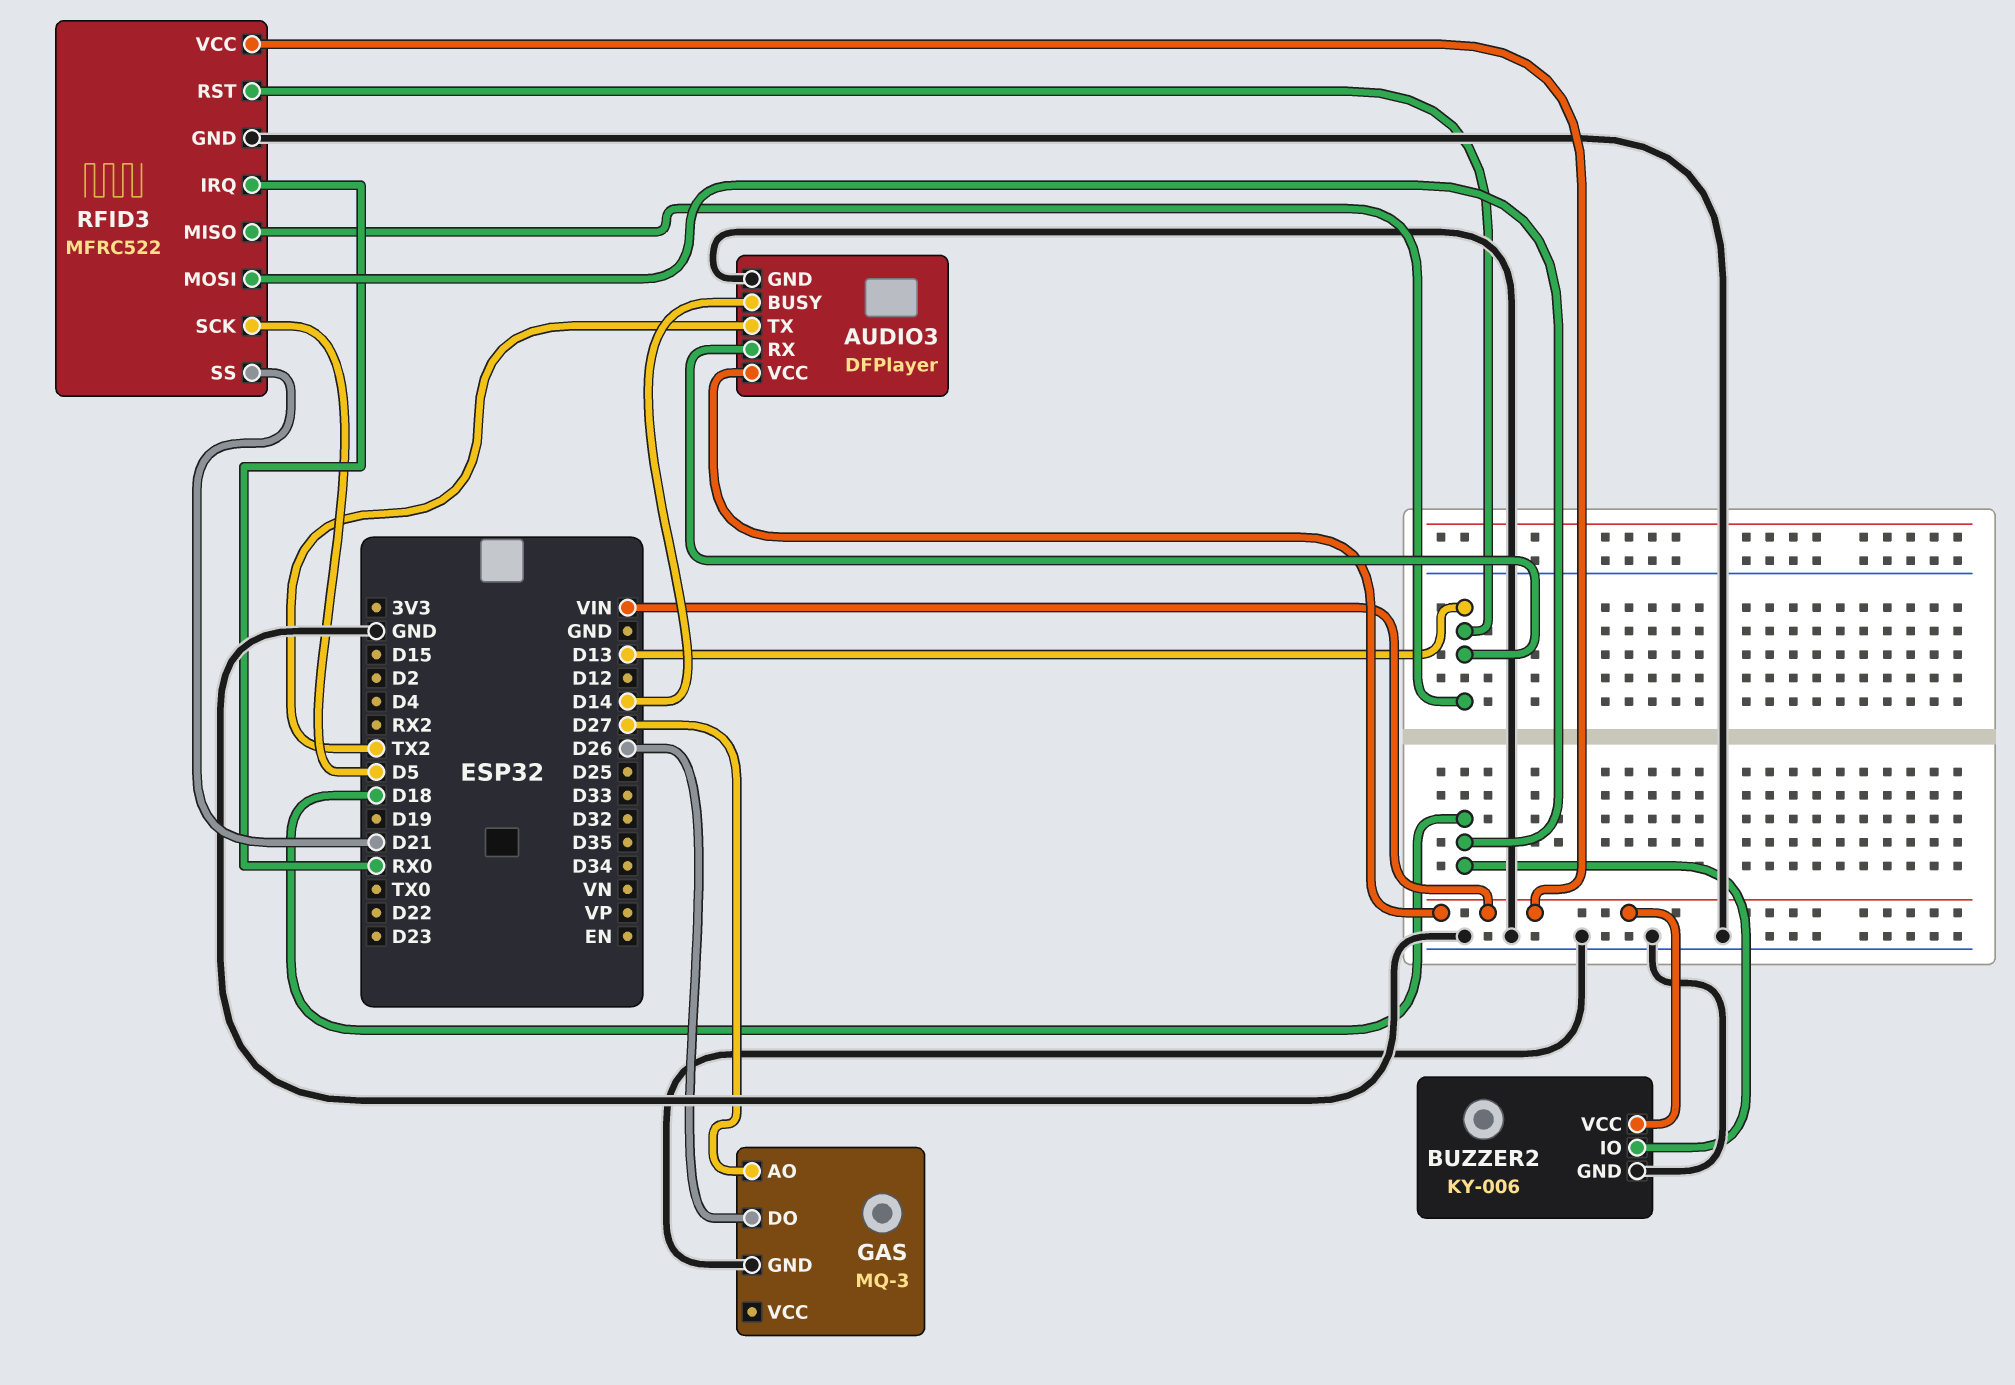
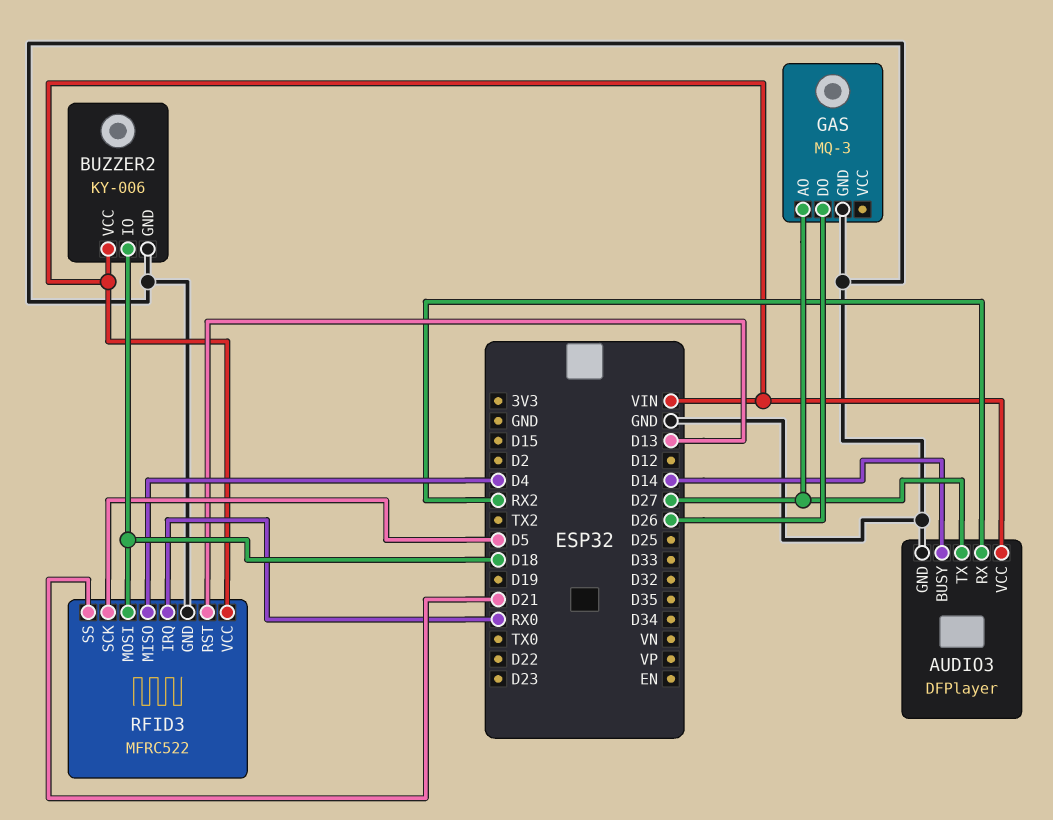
AUDIO3 pin RX: D13 -> RX2
AUDIO3 pin TX: TX2 -> D27
RFID3 pin MISO: D13 -> D4

